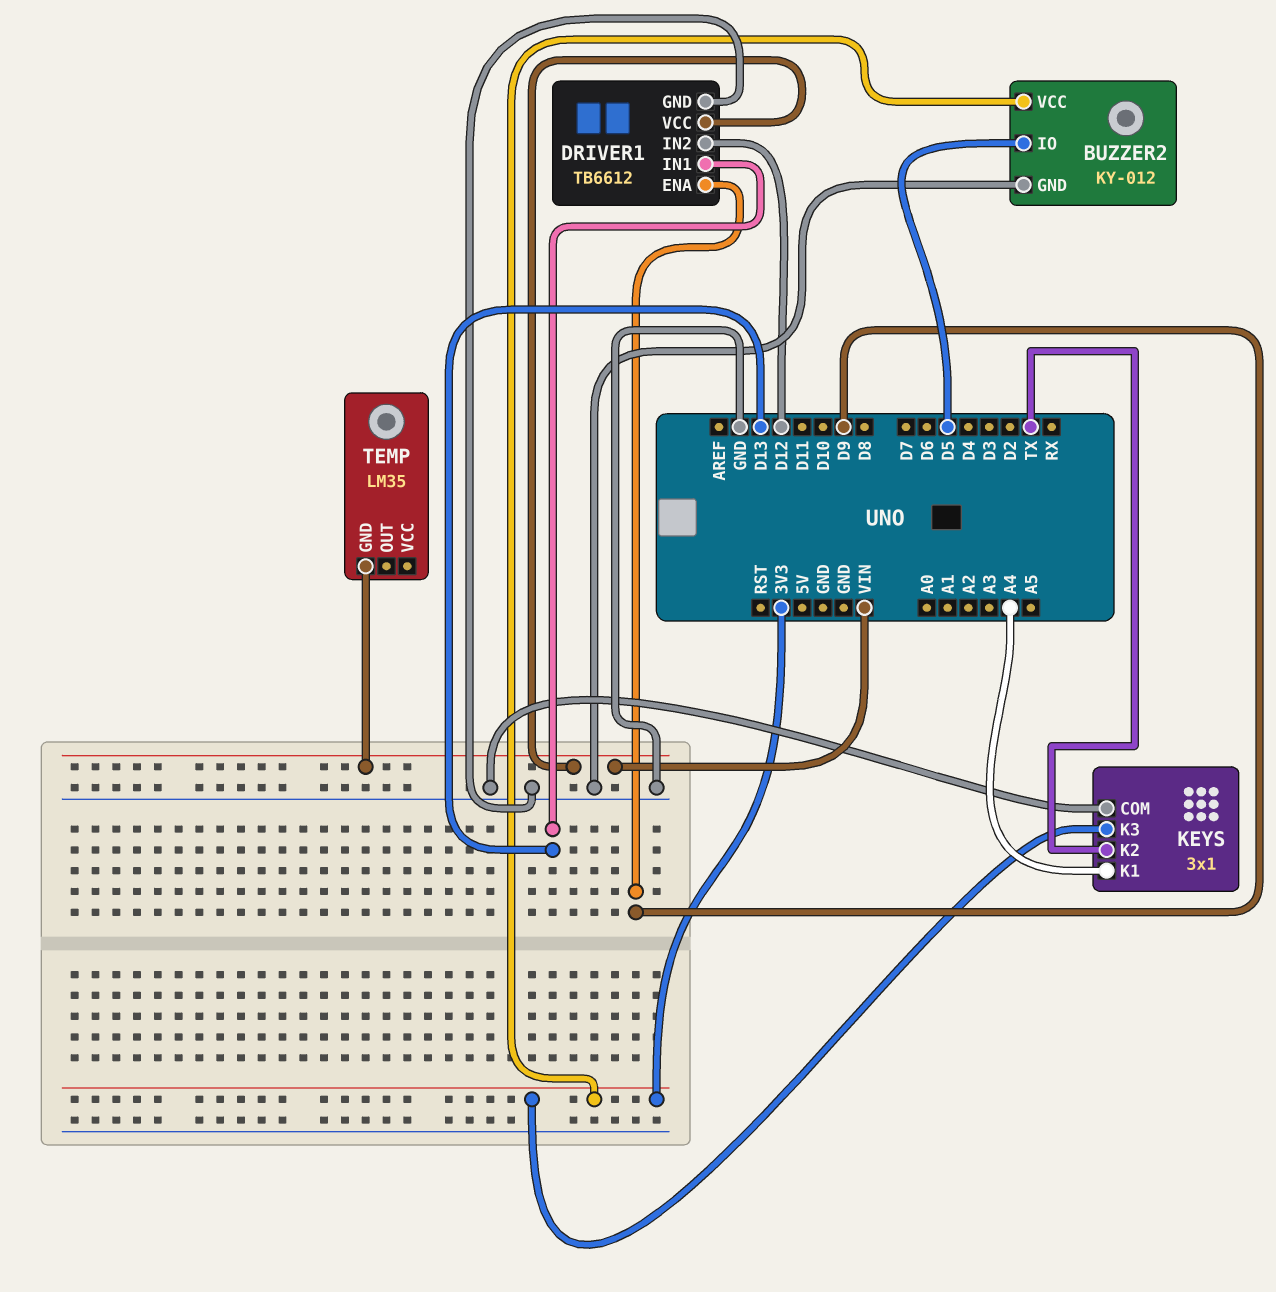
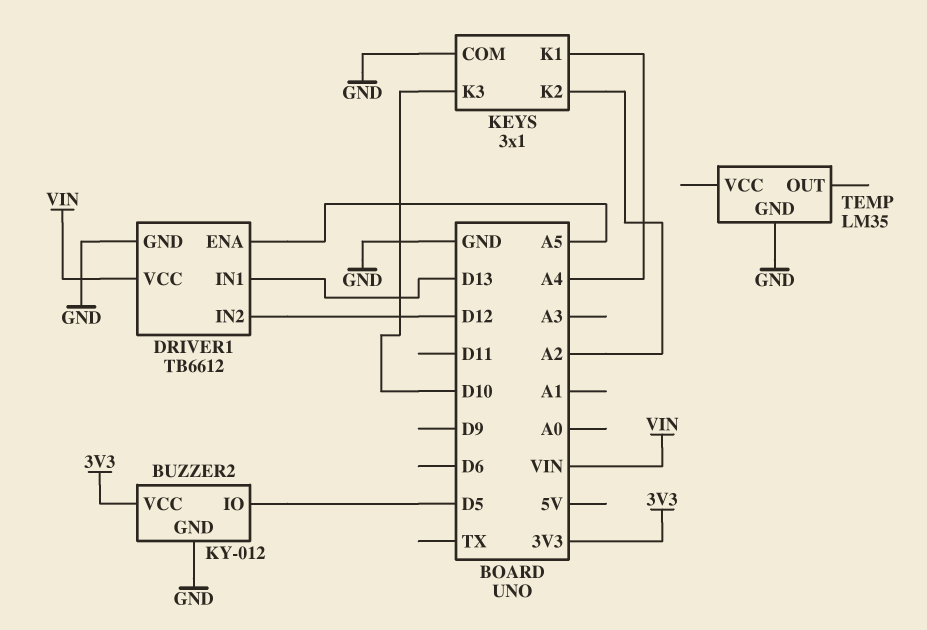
DRIVER1 pin ENA: D9 -> A5
KEYS pin K2: TX -> A2
KEYS pin K3: 3V3 -> D10
TEMP pin GND: VIN -> GND

